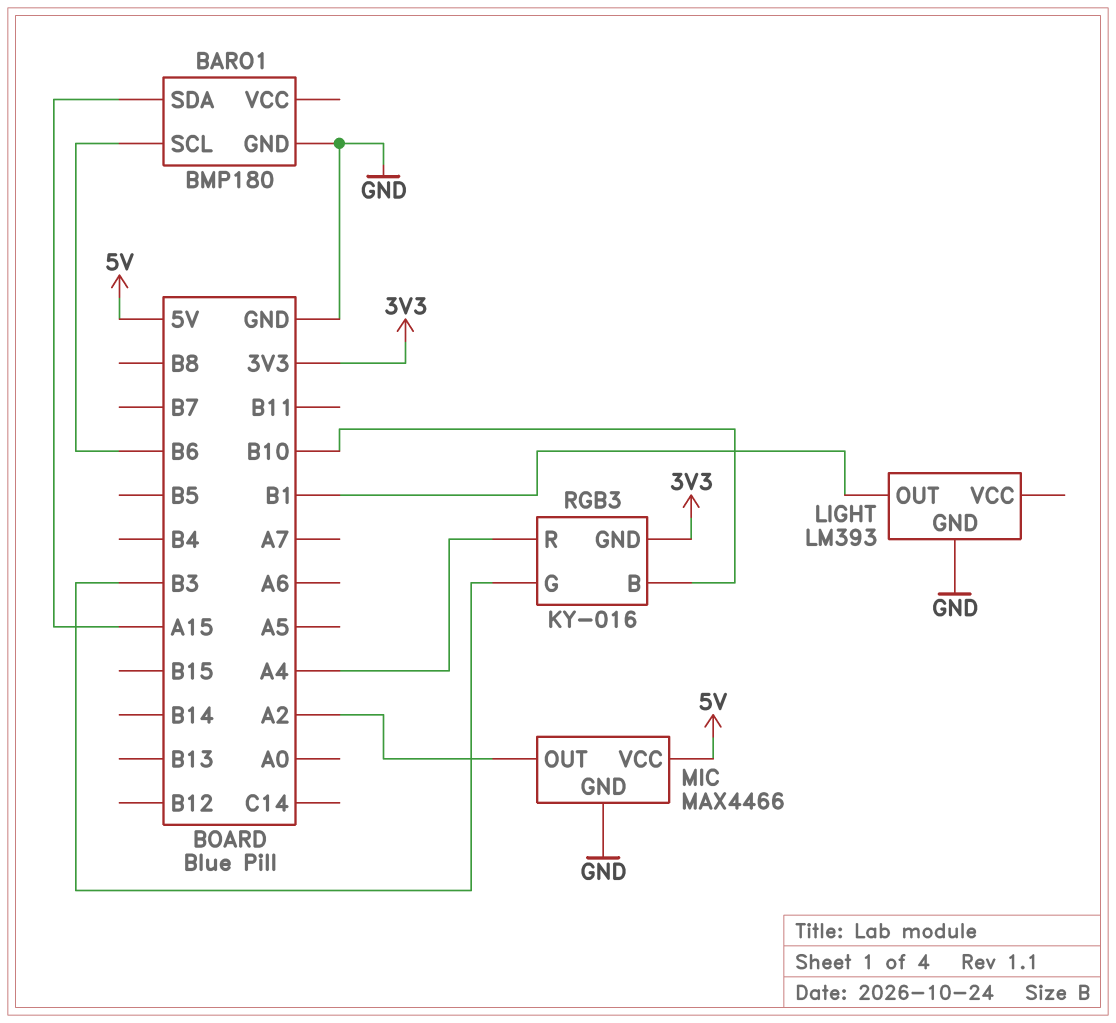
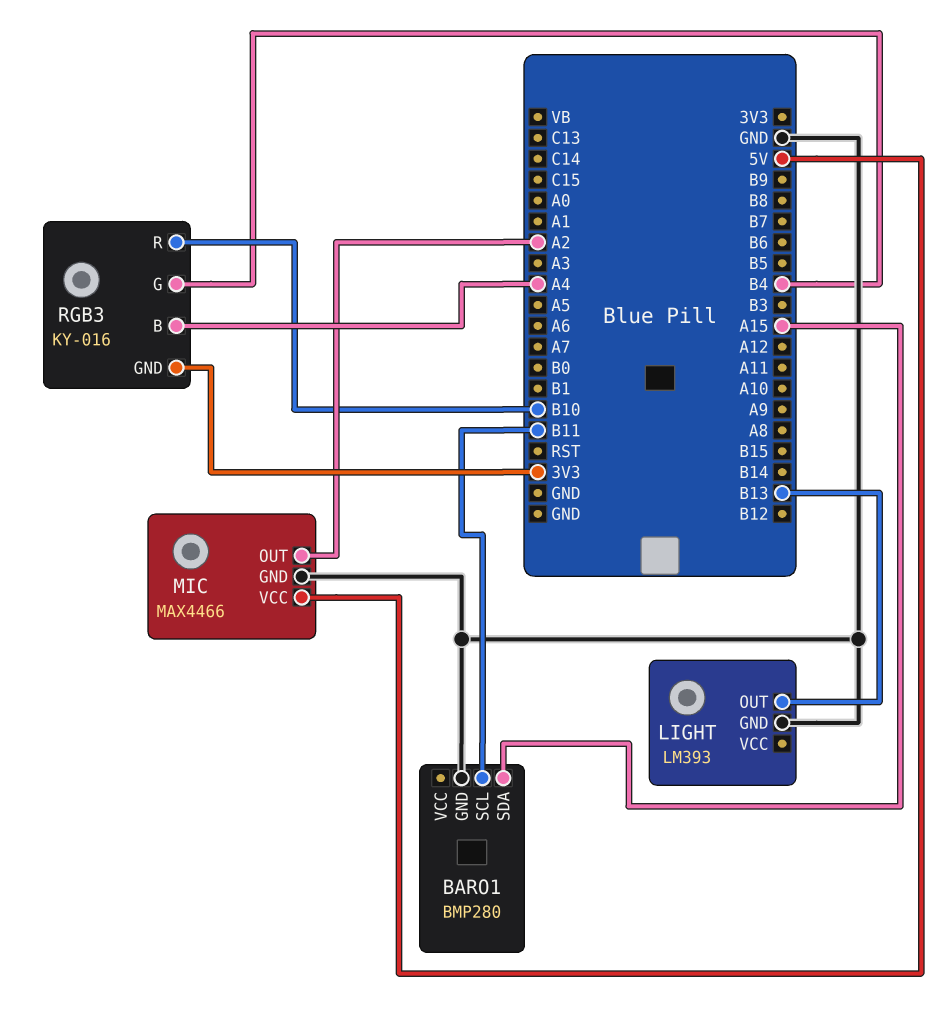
BARO1: BMP180 -> BMP280
BARO1 pin SCL: B6 -> B11
LIGHT pin OUT: B1 -> B13
RGB3 pin B: B10 -> A4
RGB3 pin G: B3 -> B4
RGB3 pin R: A4 -> B10

